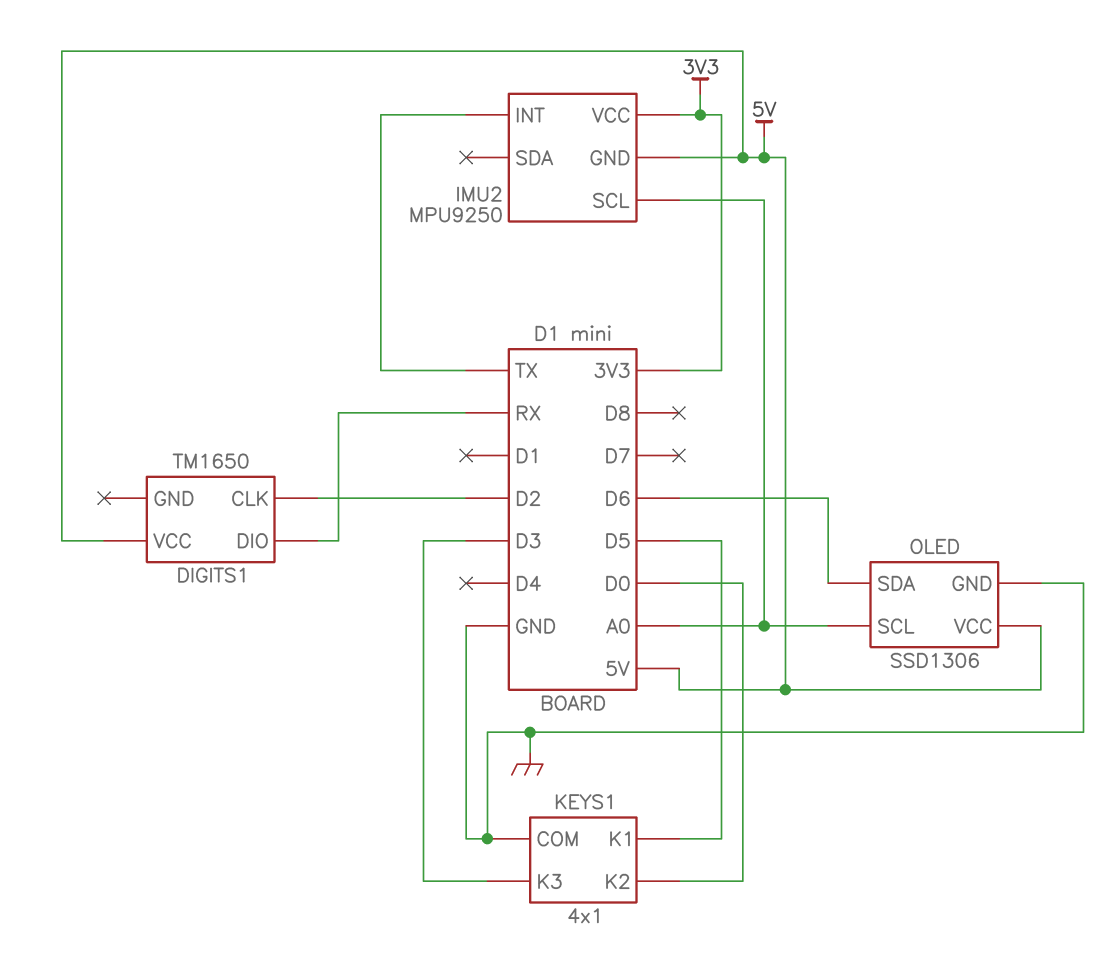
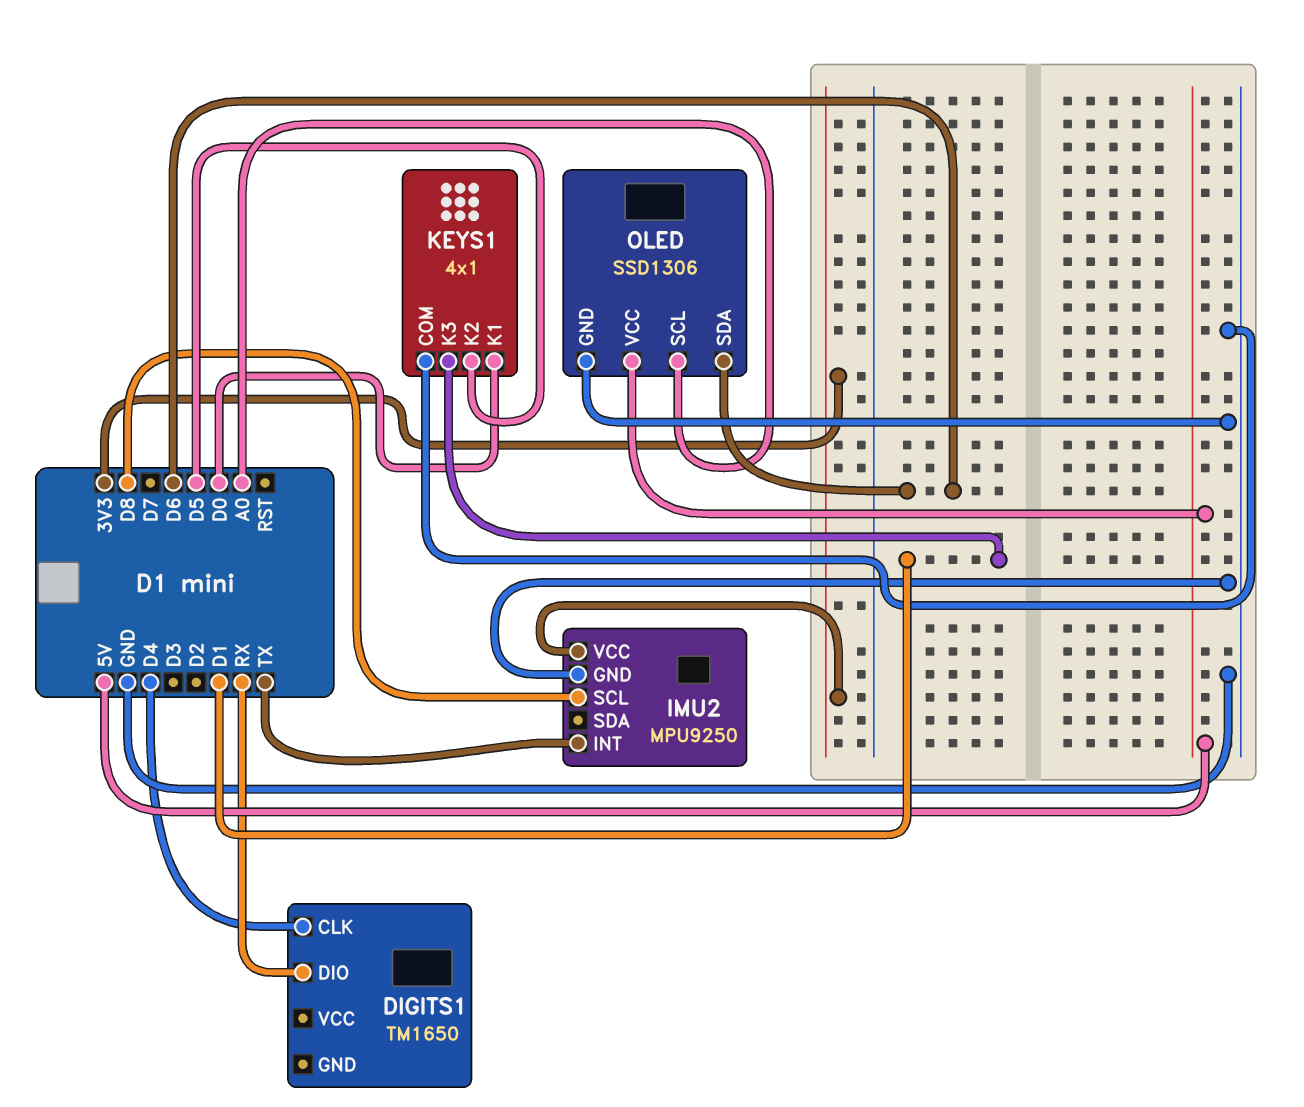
DIGITS1 pin CLK: D2 -> D4
DIGITS1 pin VCC: 5V -> none
IMU2 pin GND: 5V -> GND
IMU2 pin SCL: A0 -> D8
KEYS1 pin K1: D5 -> D0
KEYS1 pin K2: D0 -> D5
KEYS1 pin K3: D3 -> D1

